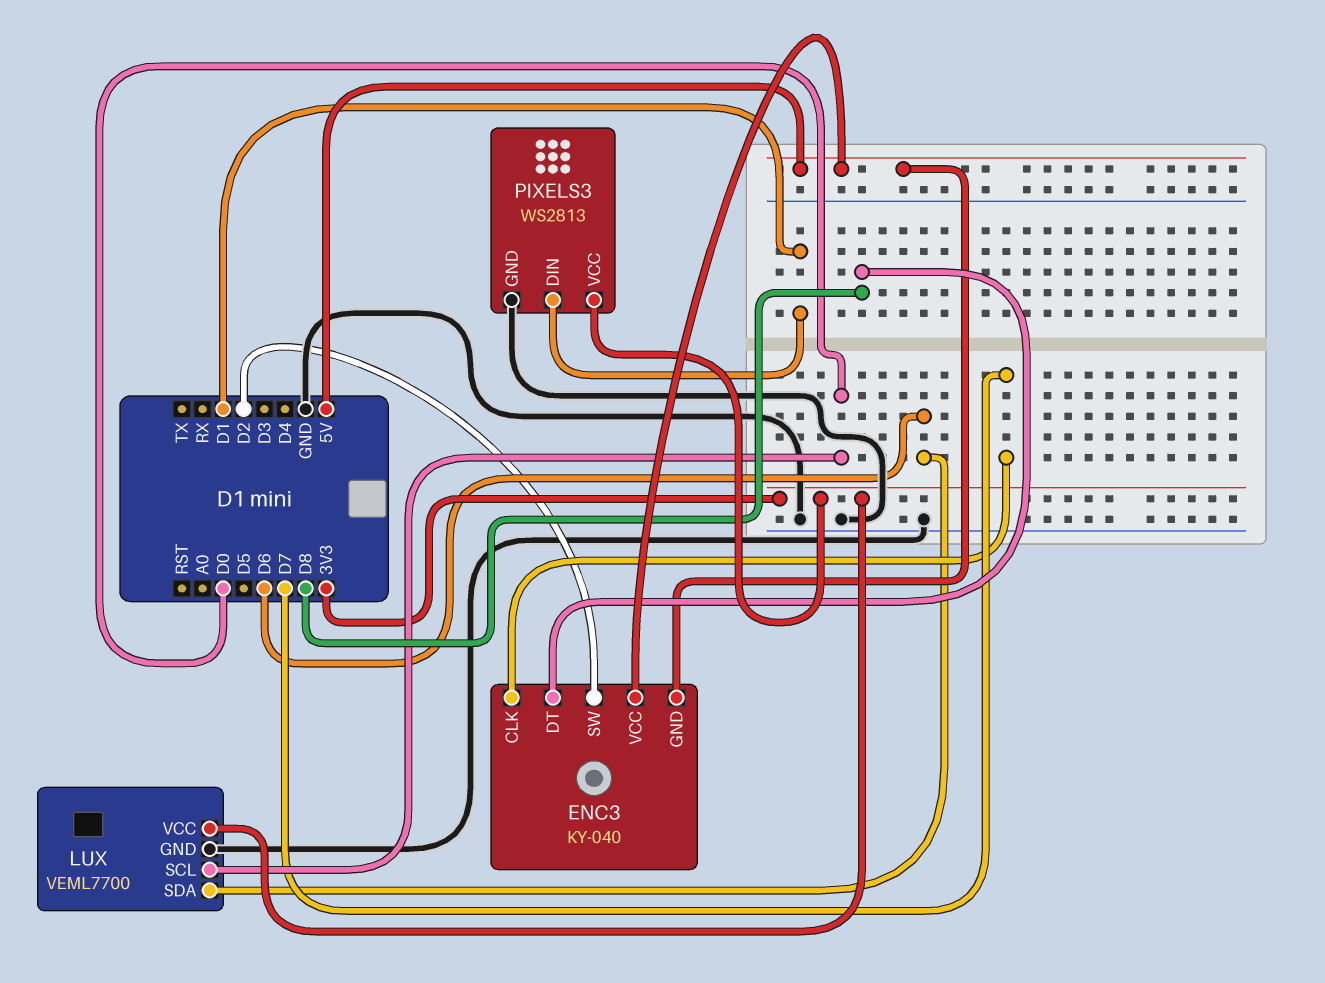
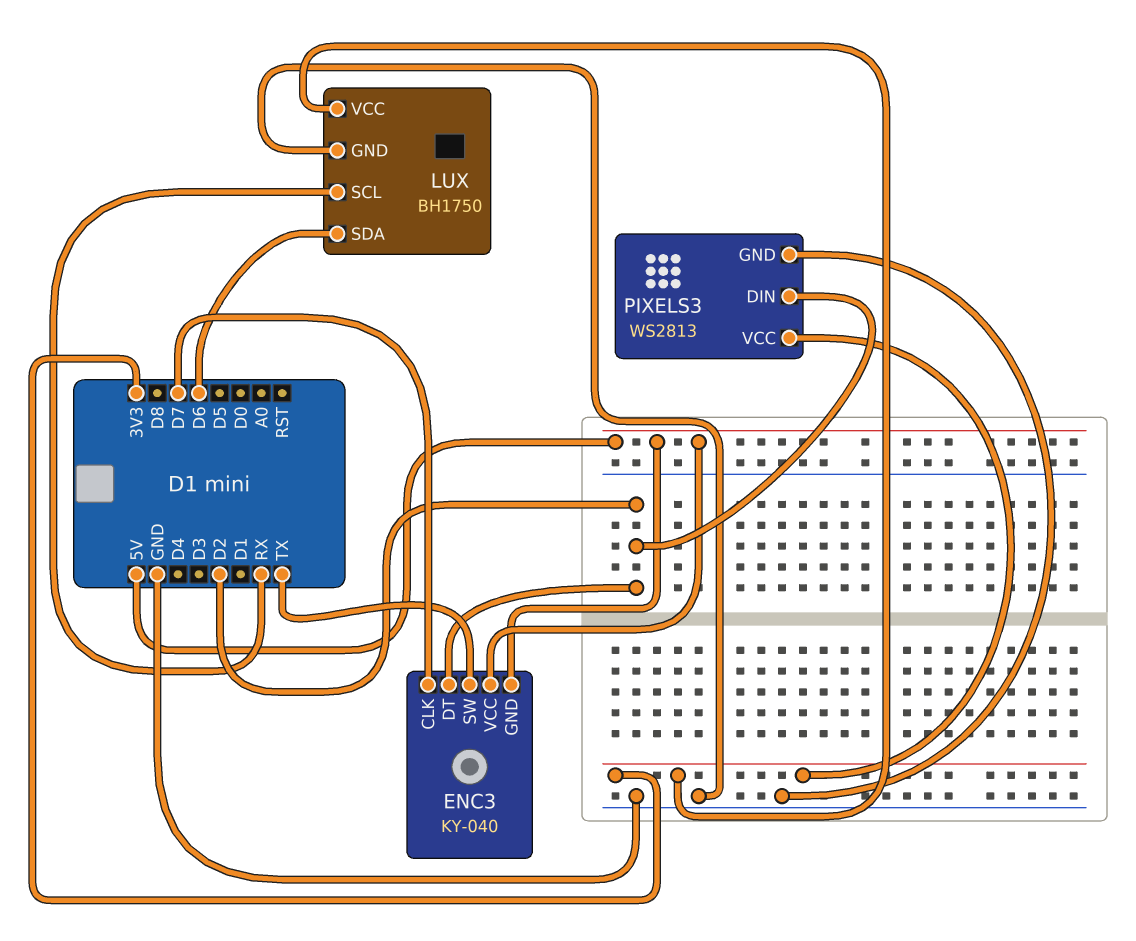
ENC3 pin DT: D8 -> D2
ENC3 pin SW: D2 -> TX
LUX: VEML7700 -> BH1750
LUX pin SCL: D0 -> RX
PIXELS3 pin DIN: D1 -> D2

